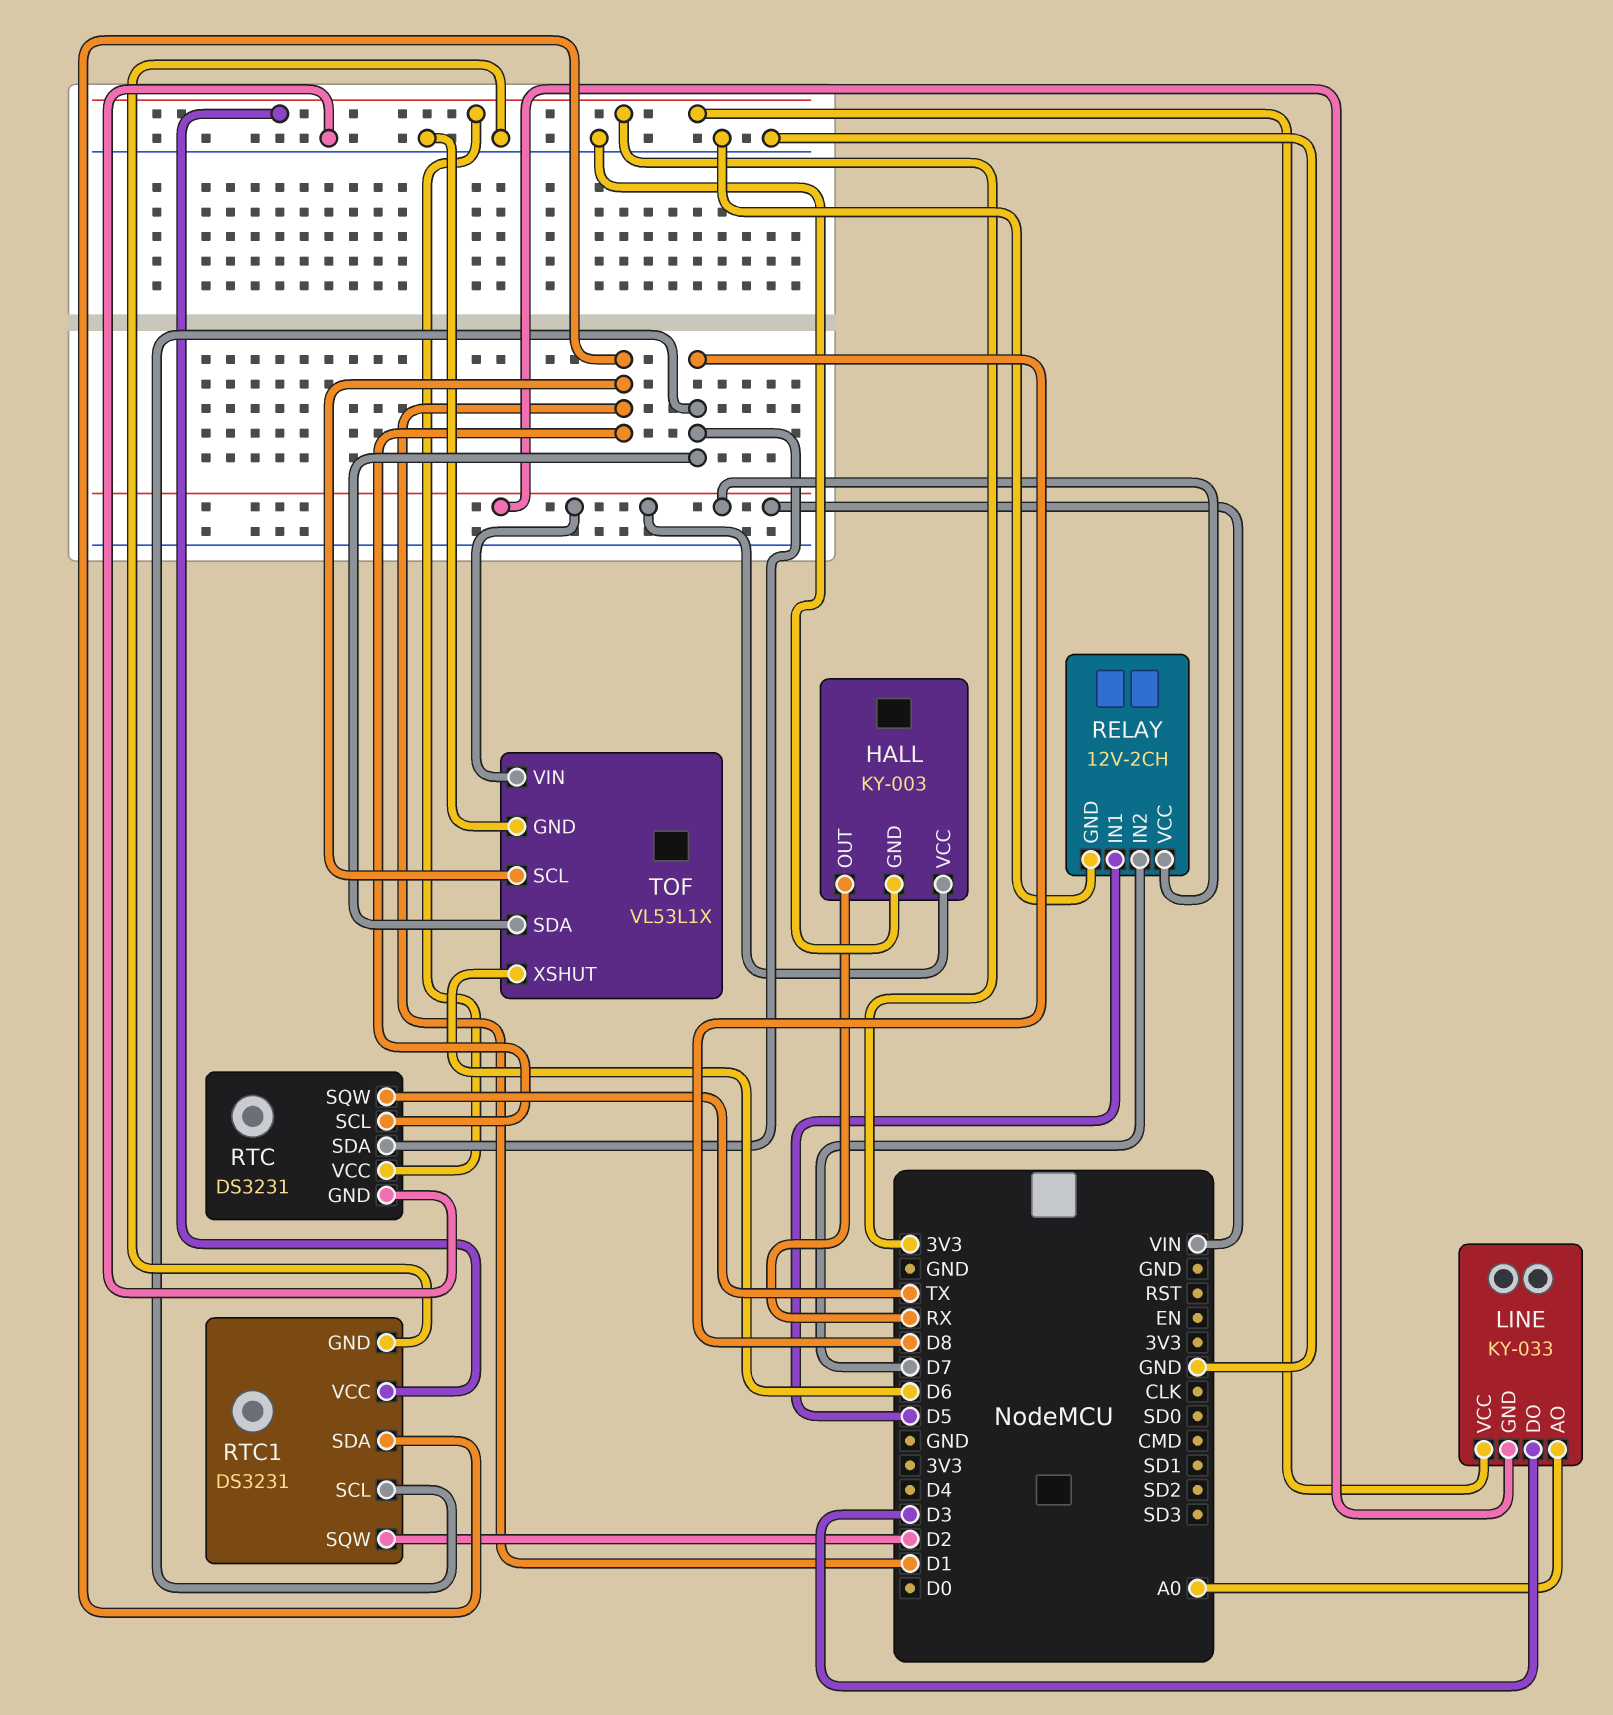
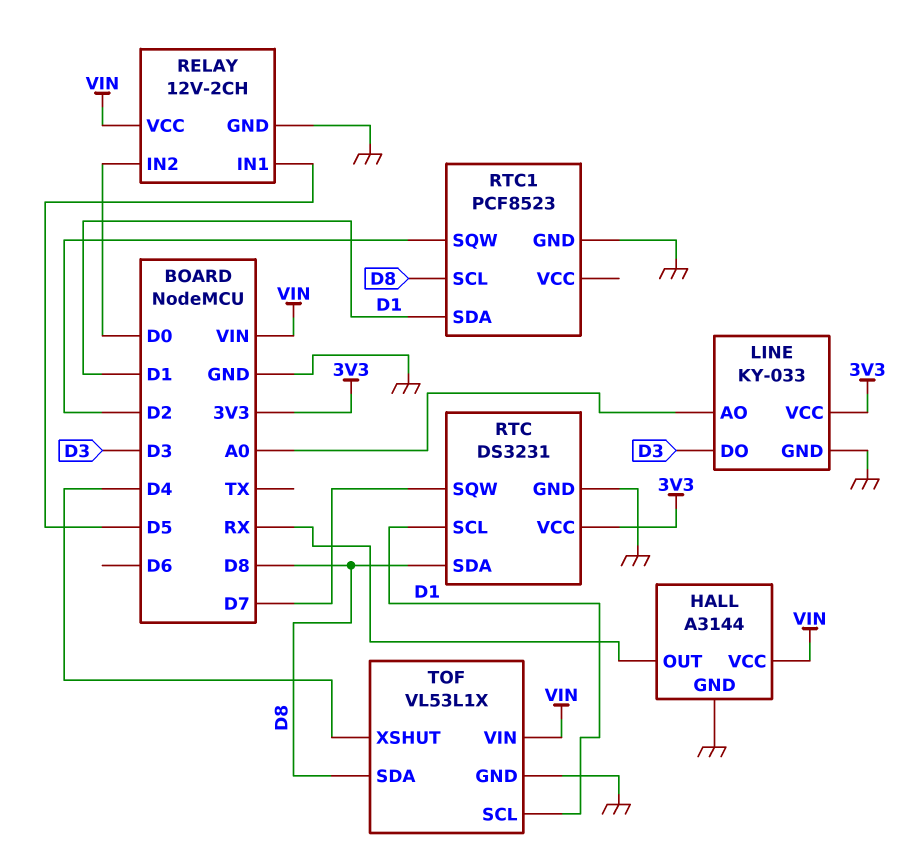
HALL: KY-003 -> A3144
LINE pin GND: VIN -> GND
RELAY pin IN2: D7 -> D0
RTC pin SQW: TX -> D7
RTC1: DS3231 -> PCF8523
RTC1 pin VCC: 3V3 -> none
TOF pin XSHUT: D6 -> D4

